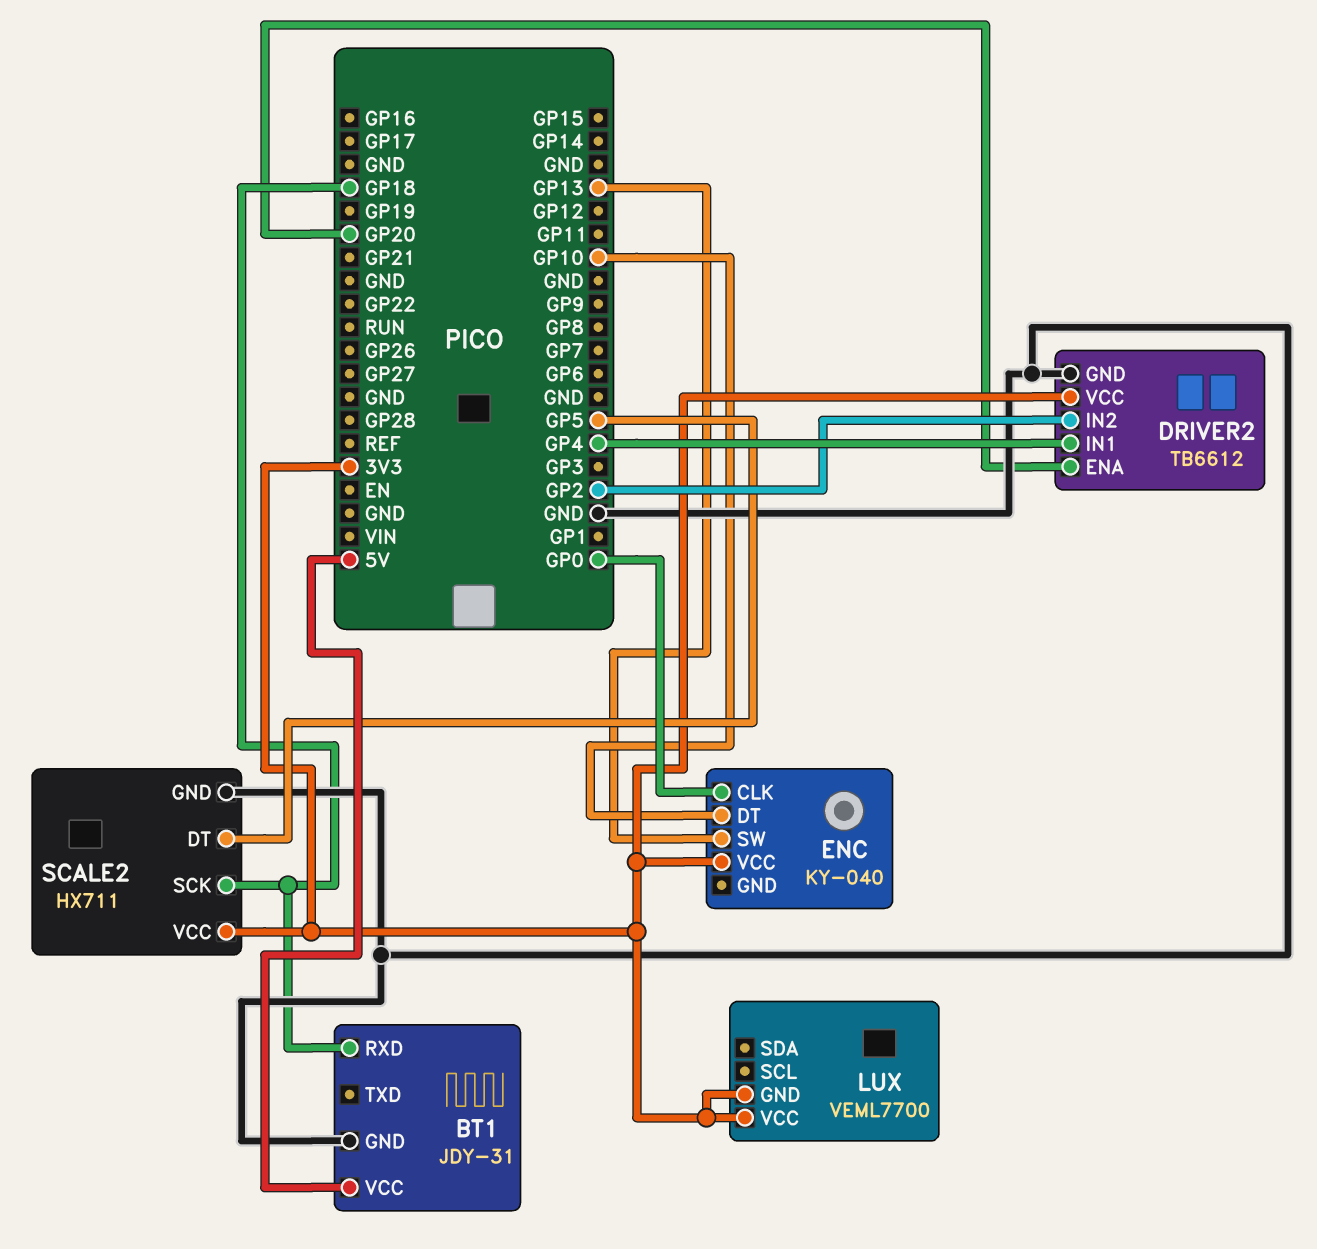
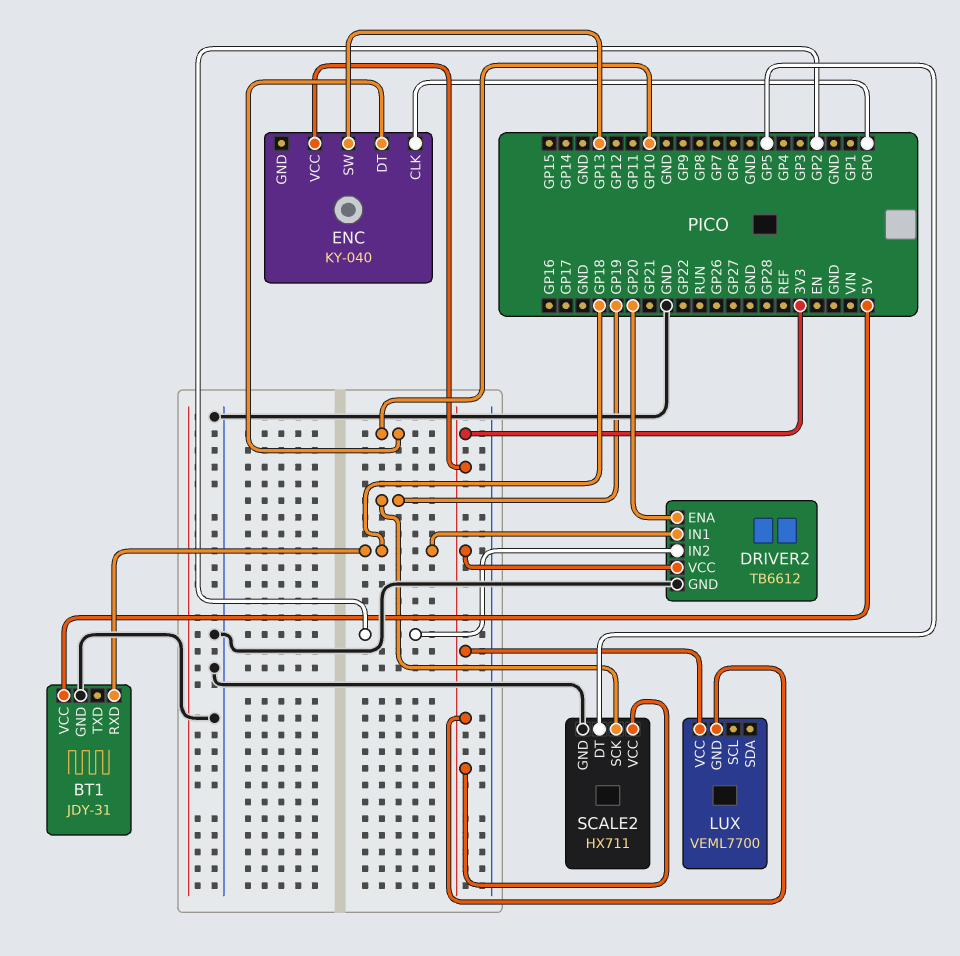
DRIVER2 pin IN1: GP4 -> GP18
SCALE2 pin SCK: GP18 -> GP19

